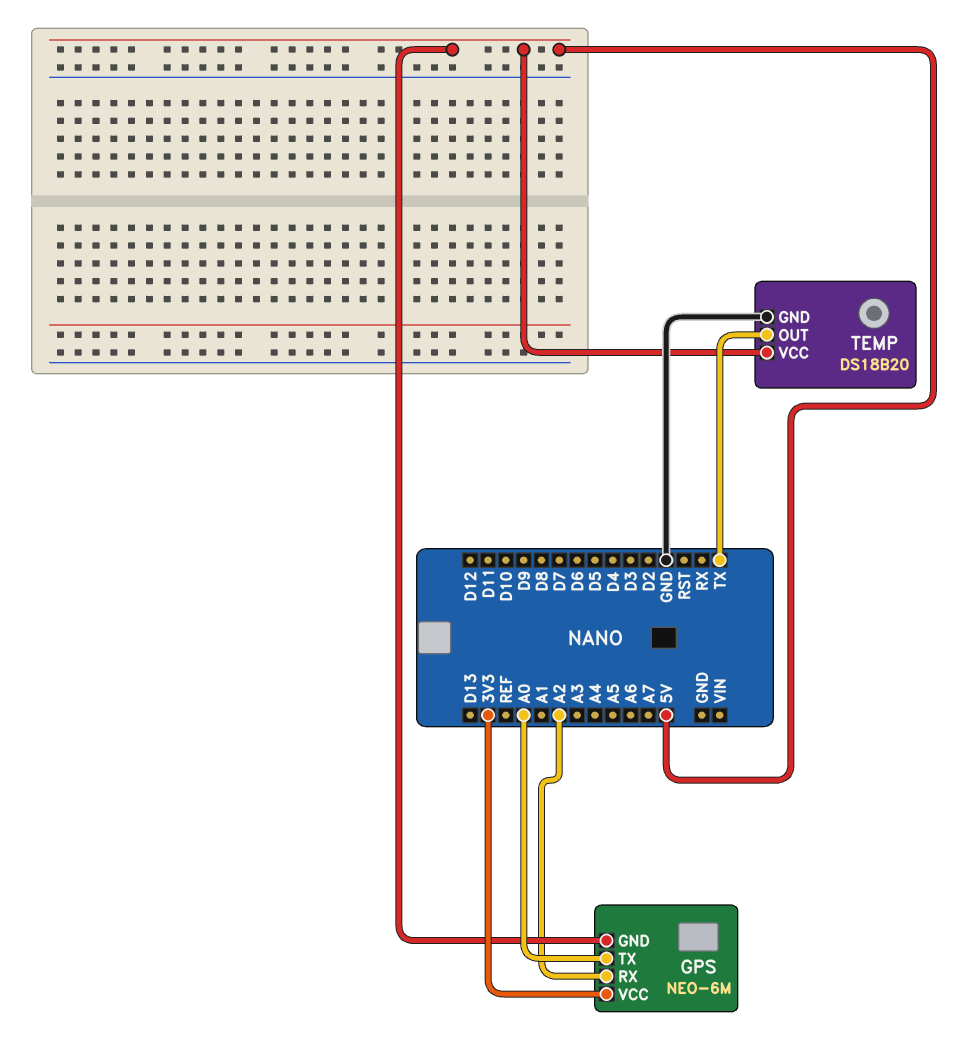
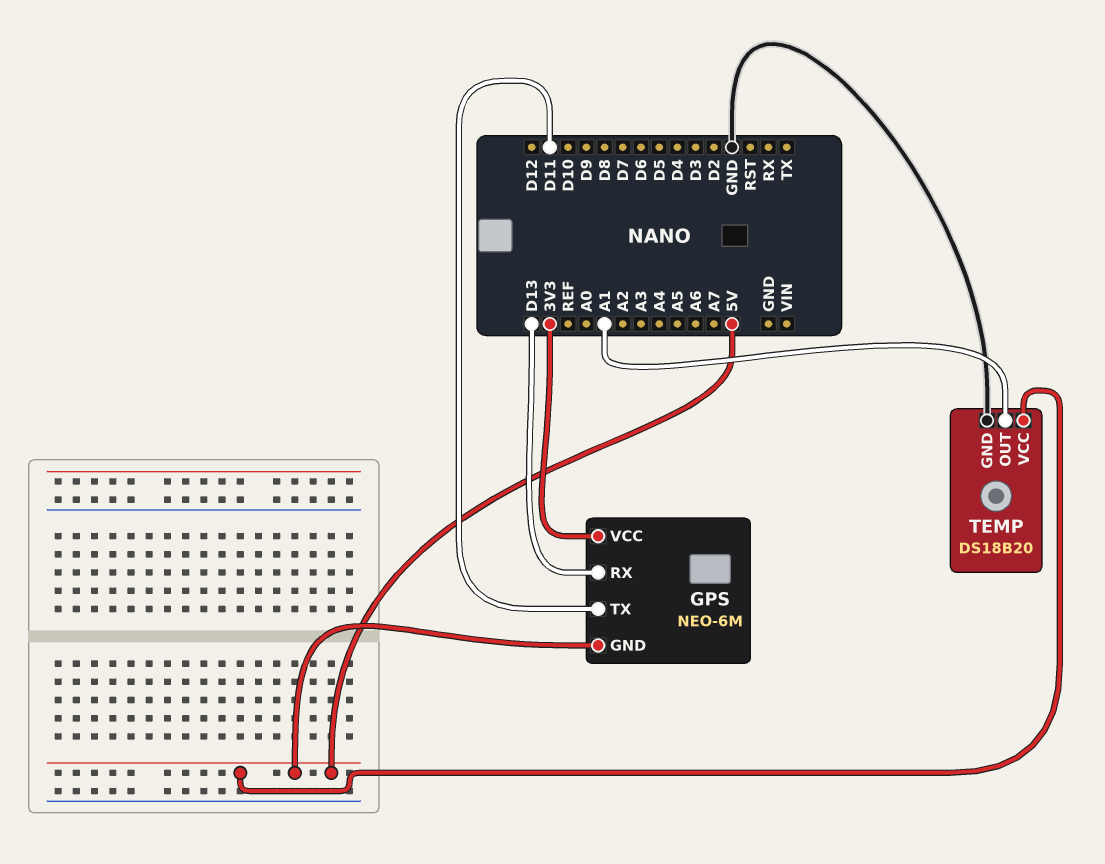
GPS pin RX: A2 -> D13
GPS pin TX: A0 -> D11
TEMP pin OUT: TX -> A1

